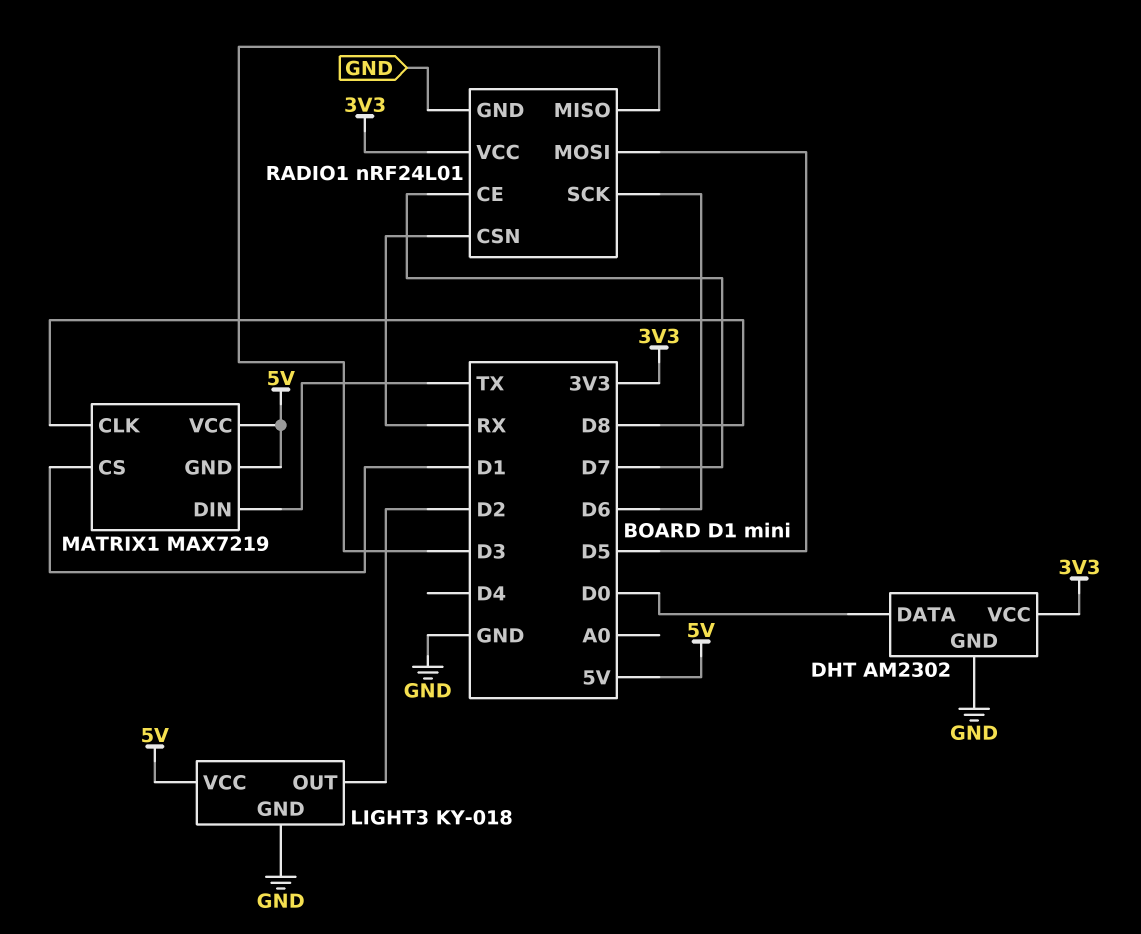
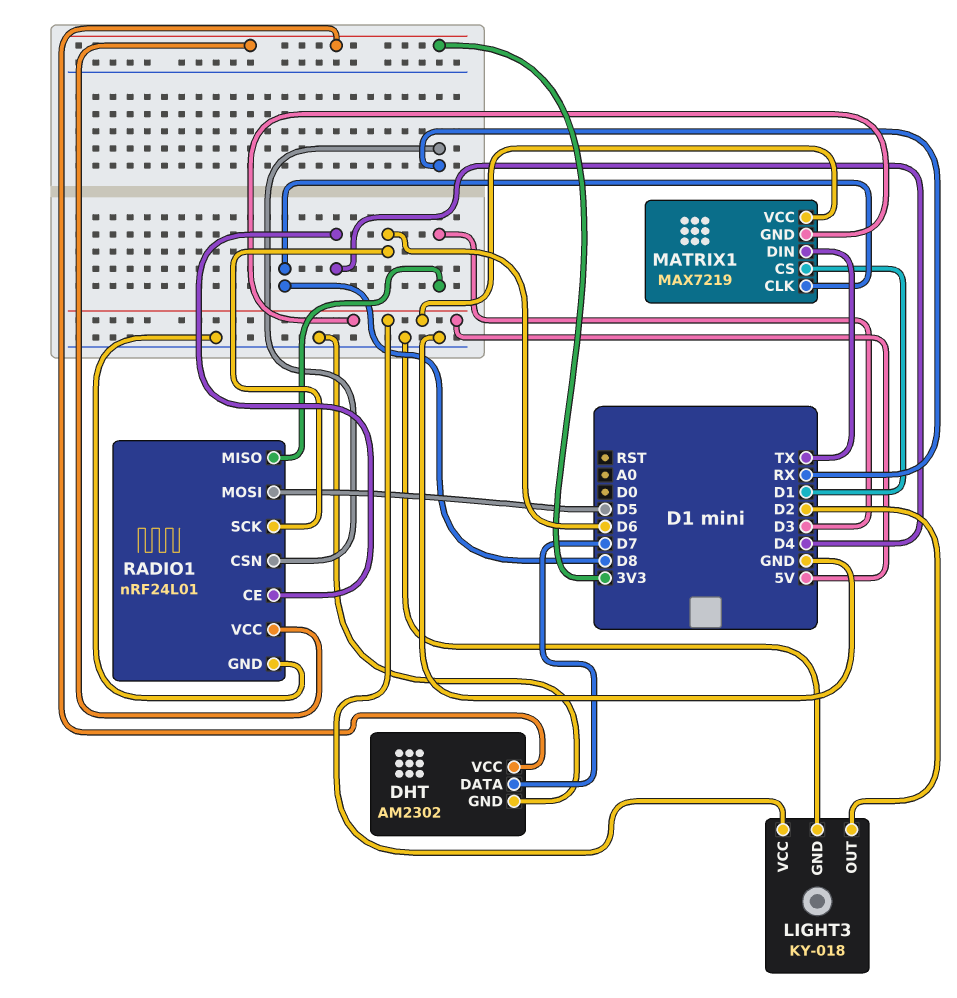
DHT pin DATA: D0 -> D7
RADIO1 pin CE: D7 -> D4

